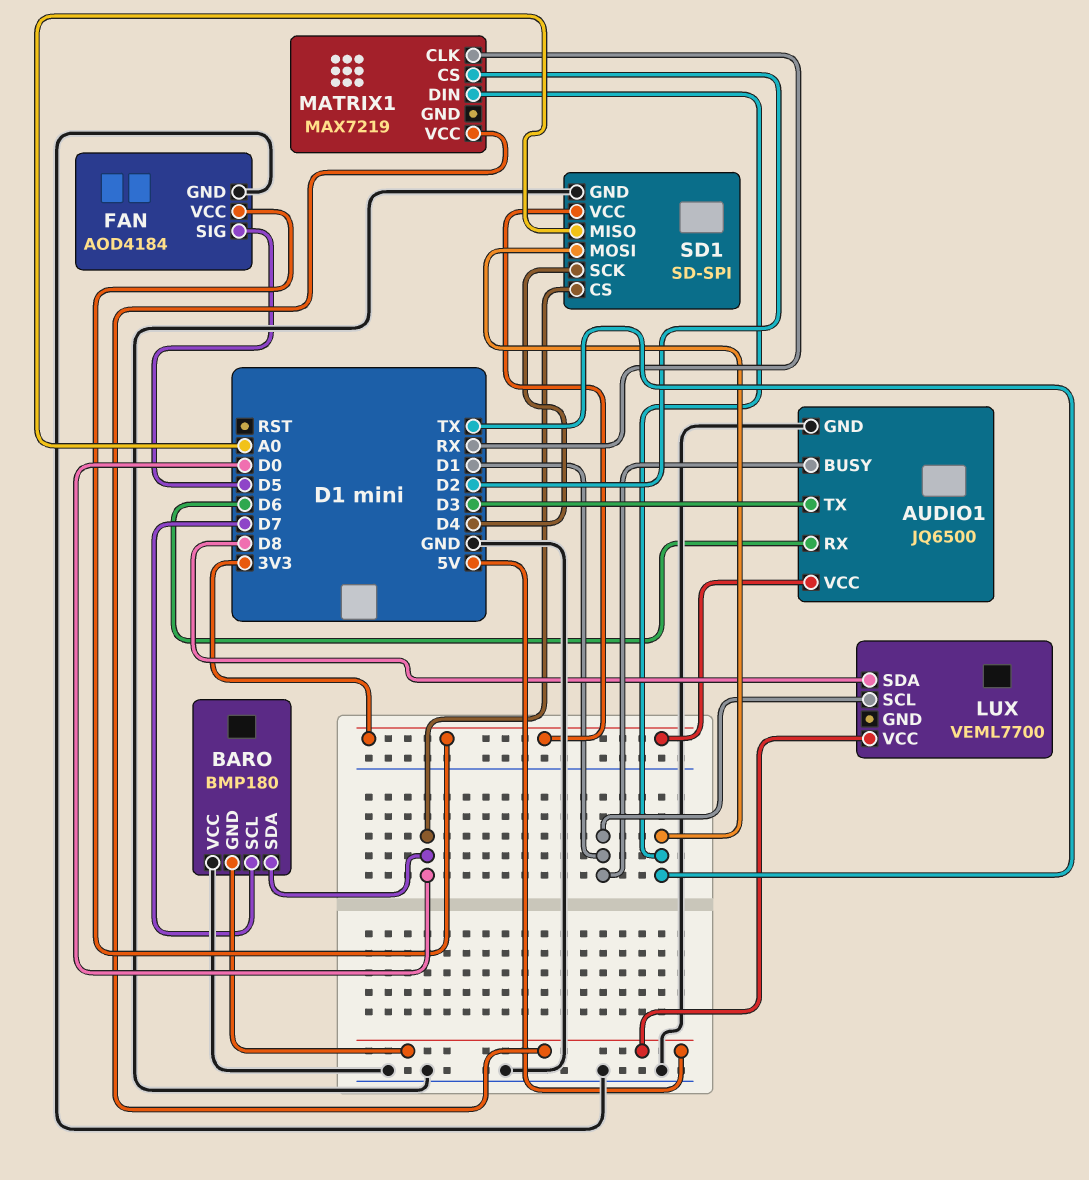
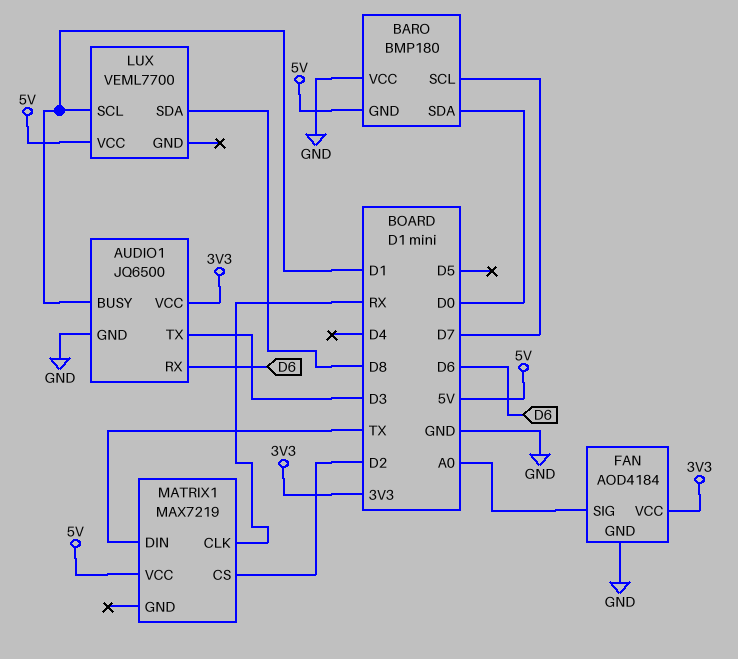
FAN pin SIG: D5 -> A0
SD1: SD-SPI -> none
SD1 pin CS: D0 -> none
SD1 pin GND: GND -> none
SD1 pin MISO: A0 -> none
SD1 pin MOSI: TX -> none
SD1 pin SCK: D4 -> none
SD1 pin VCC: 3V3 -> none

